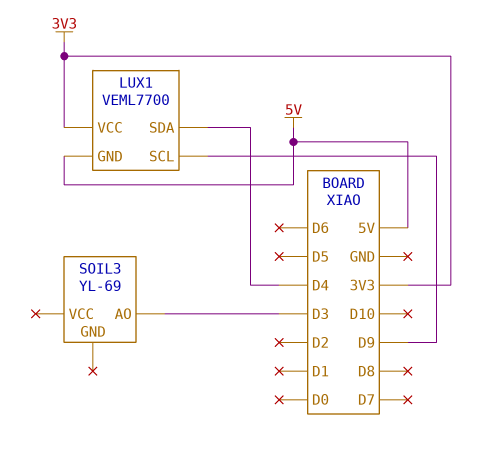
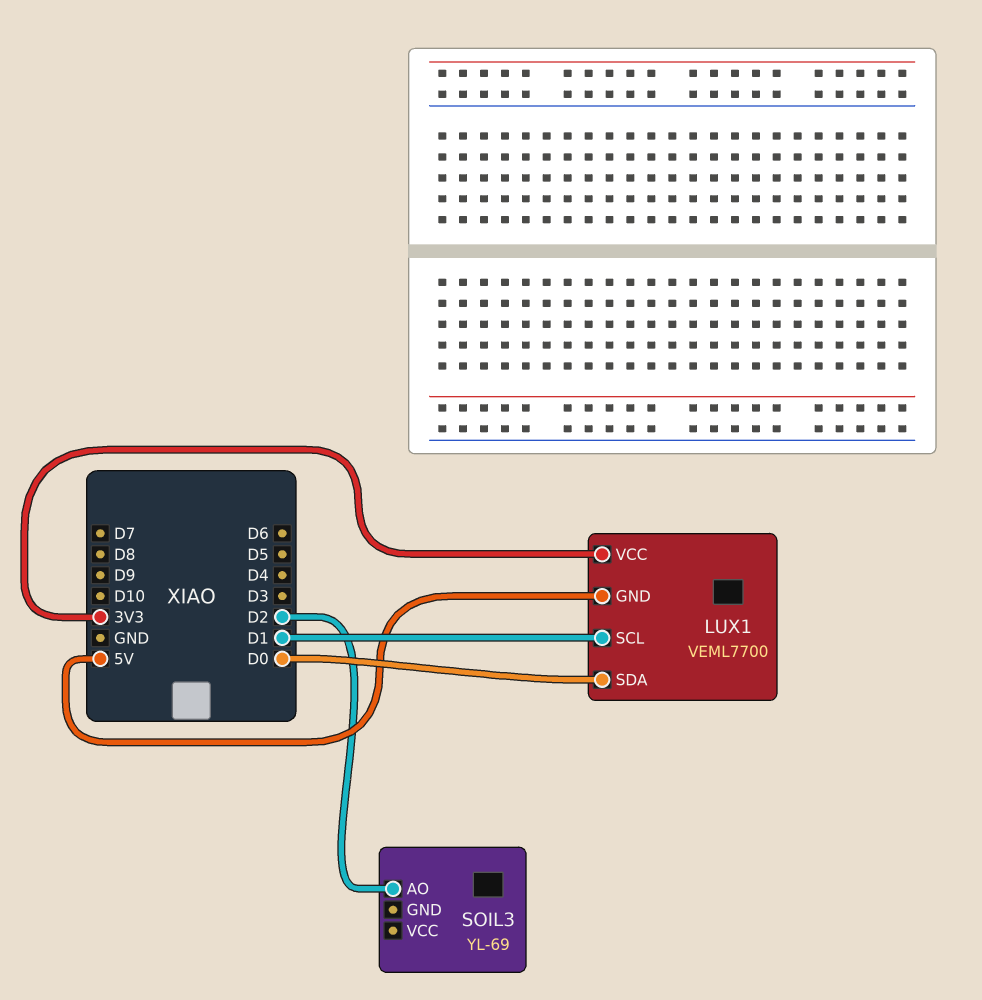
LUX1 pin SCL: D9 -> D1
LUX1 pin SDA: D4 -> D0
SOIL3 pin AO: D3 -> D2

